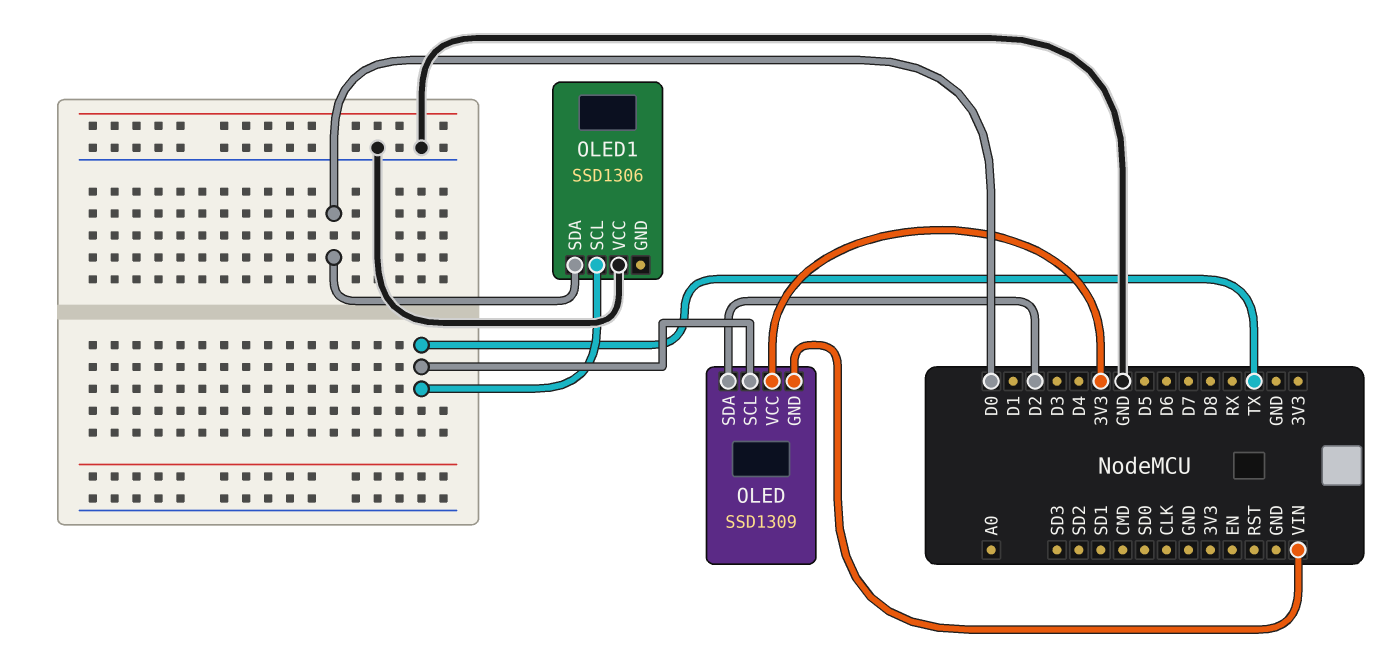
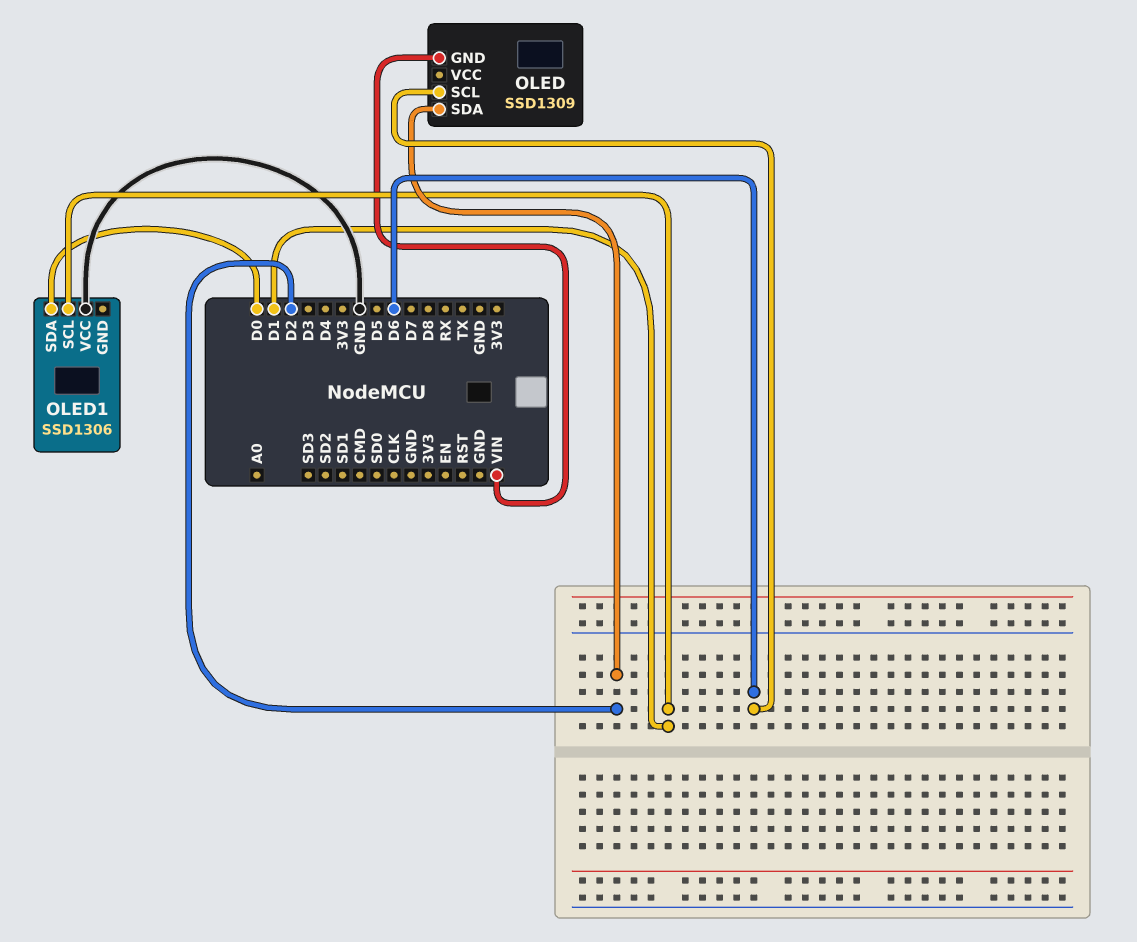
OLED pin SCL: TX -> D6
OLED pin VCC: 3V3 -> none
OLED1 pin SCL: TX -> D1

